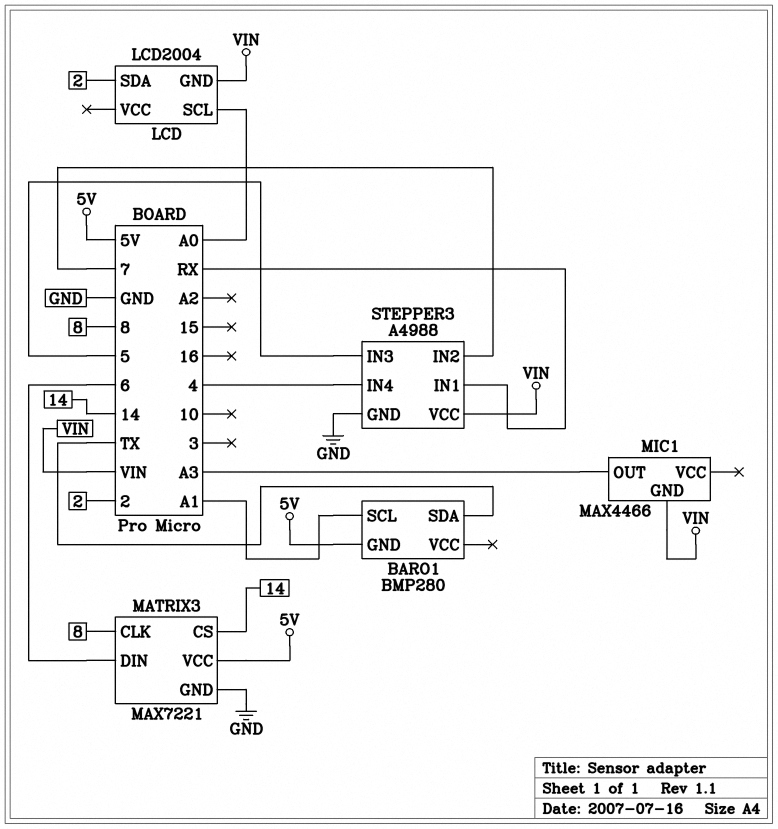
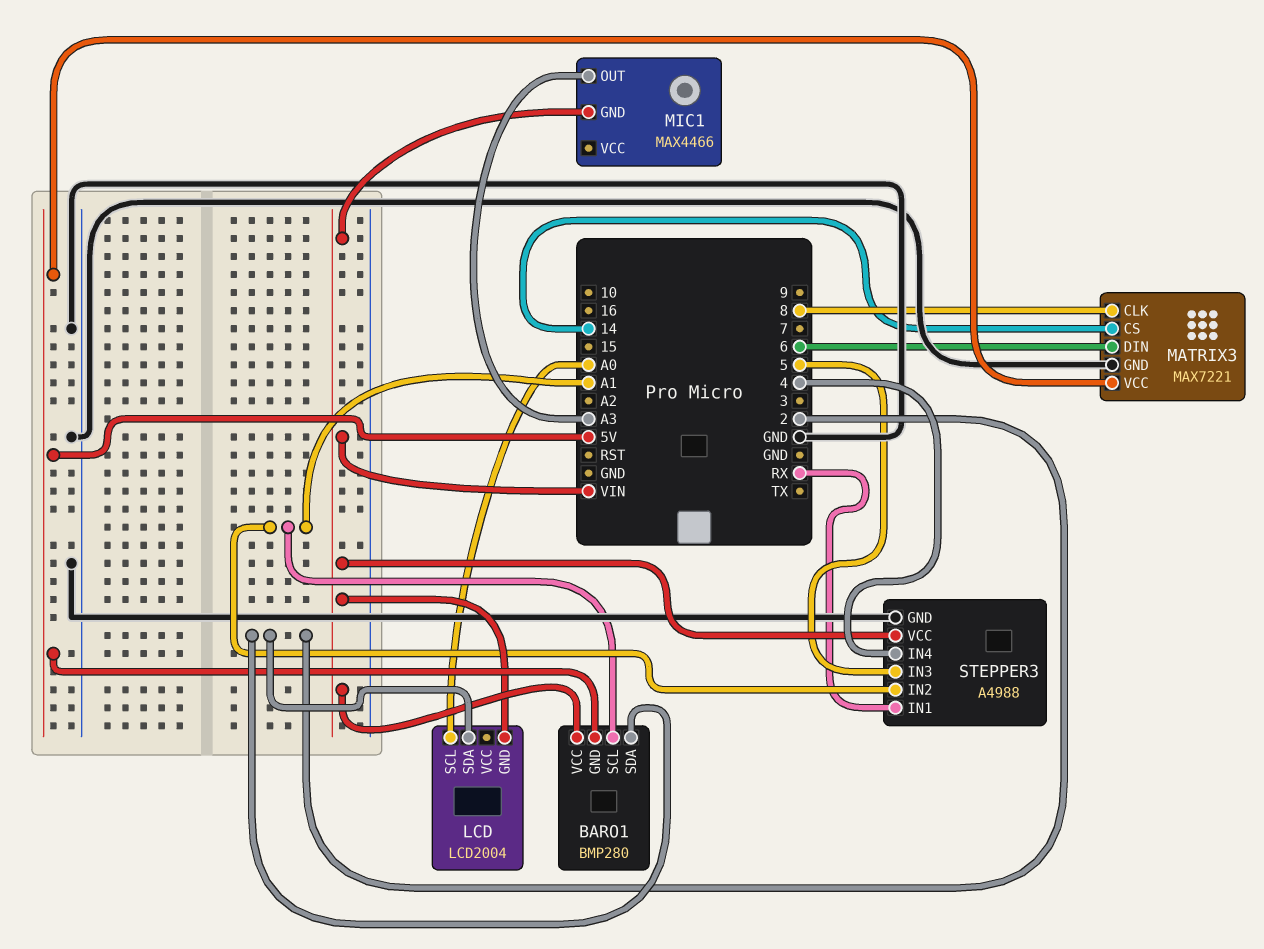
BARO1 pin SDA: TX -> 2
BARO1 pin VCC: none -> VIN
STEPPER3 pin IN2: 7 -> A1

